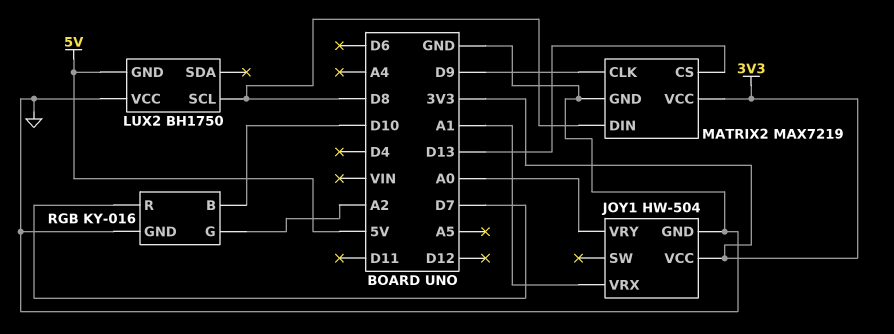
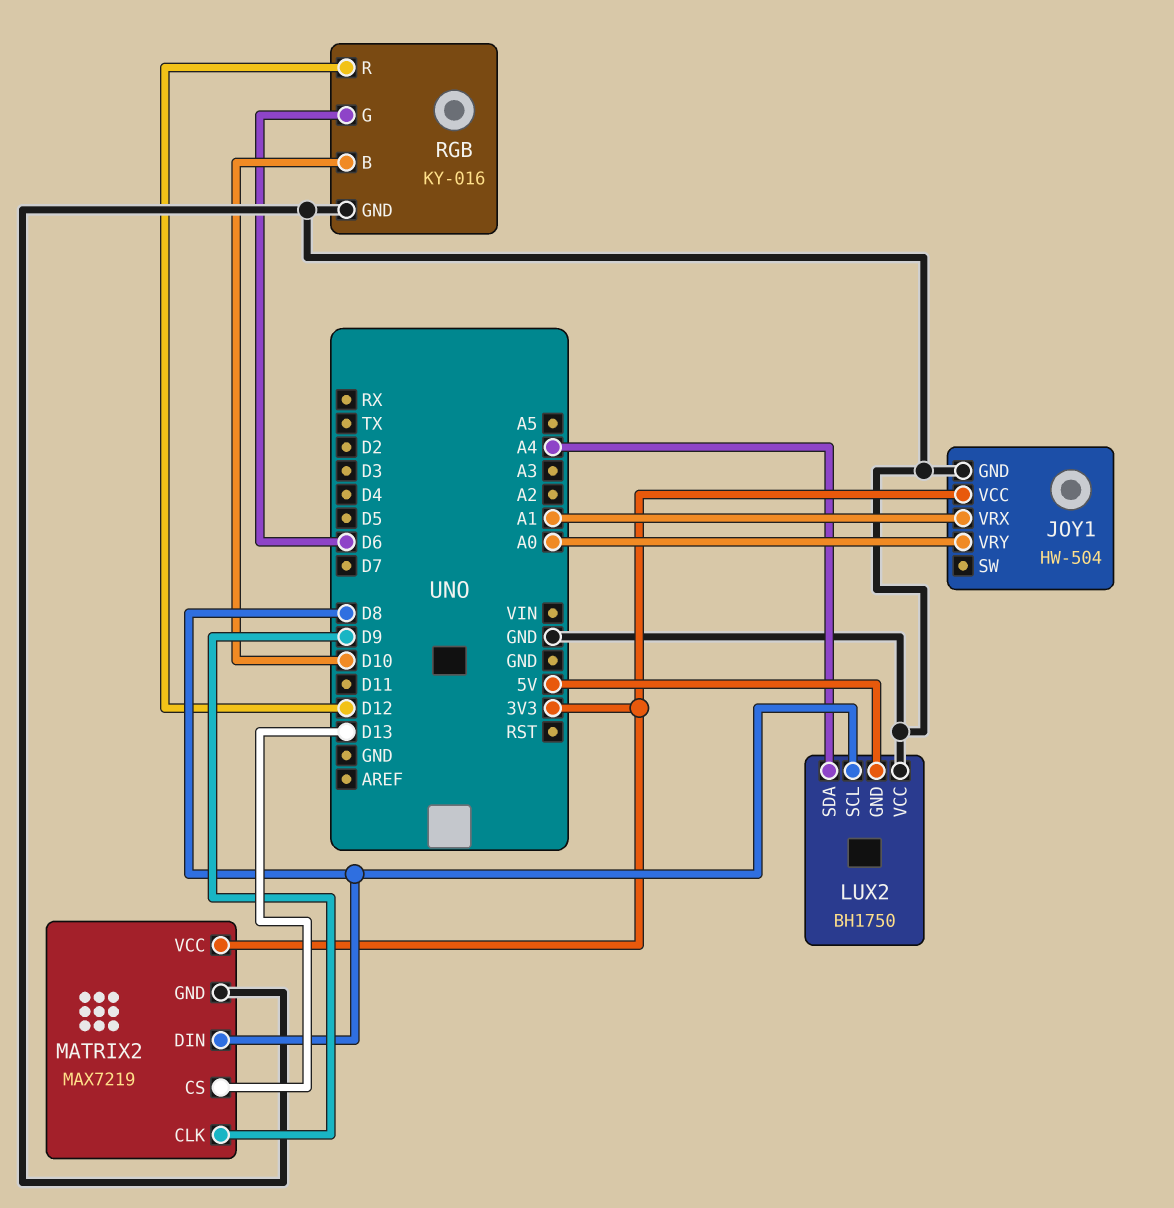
LUX2 pin SDA: none -> A4
RGB pin G: A2 -> D6
RGB pin R: D7 -> D12

